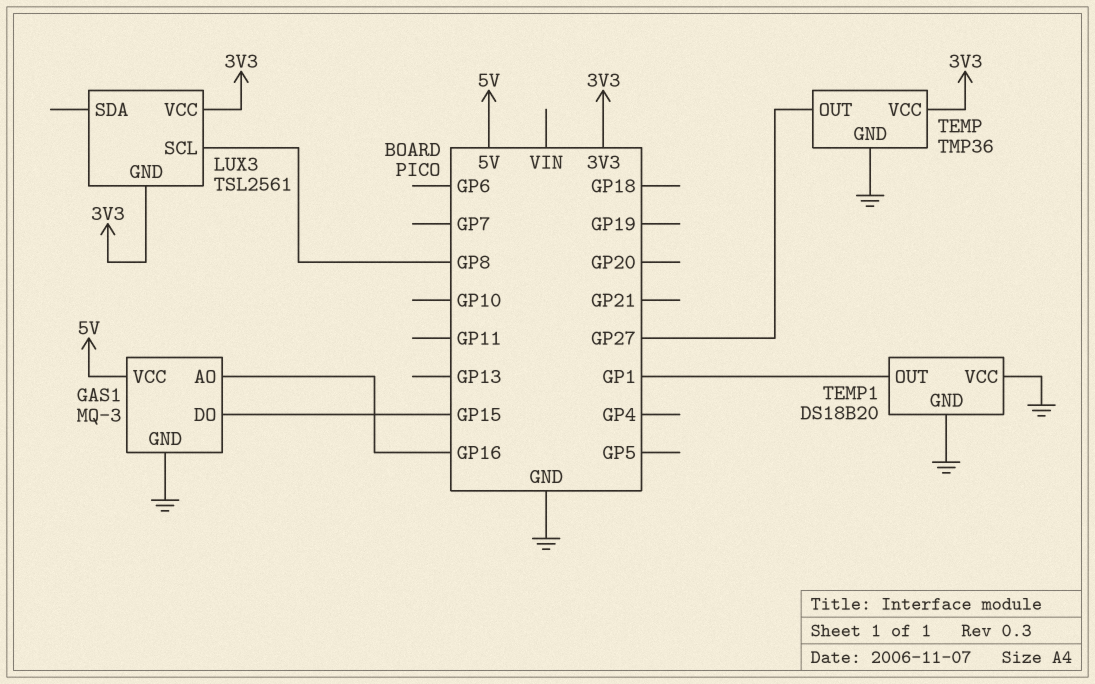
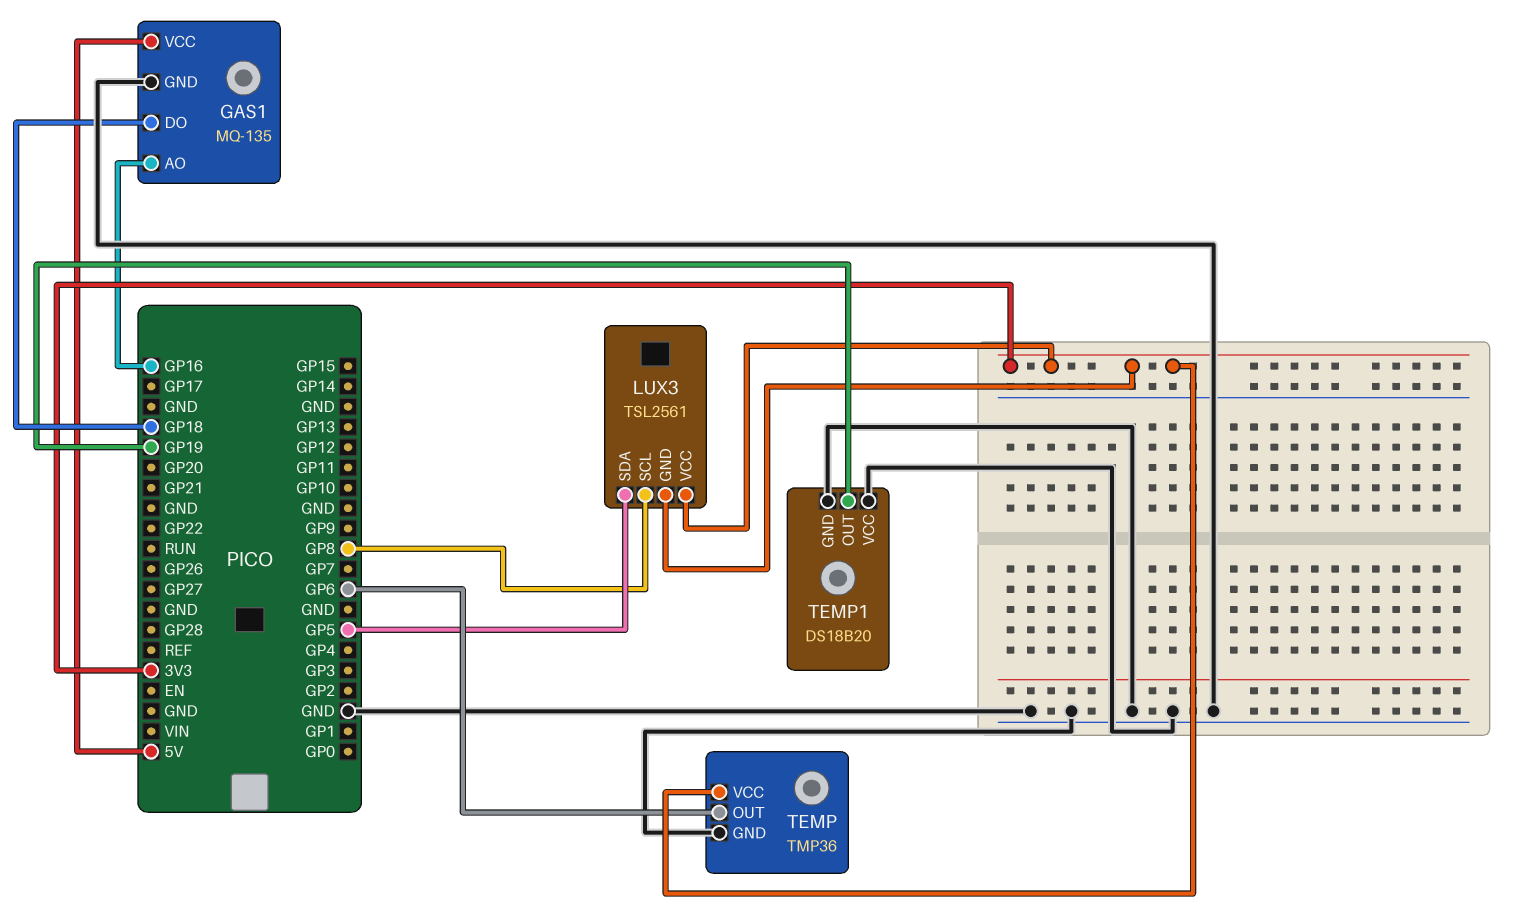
GAS1: MQ-3 -> MQ-135
GAS1 pin DO: GP15 -> GP18
LUX3 pin SDA: none -> GP5
TEMP pin OUT: GP27 -> GP6
TEMP1 pin OUT: GP1 -> GP19

